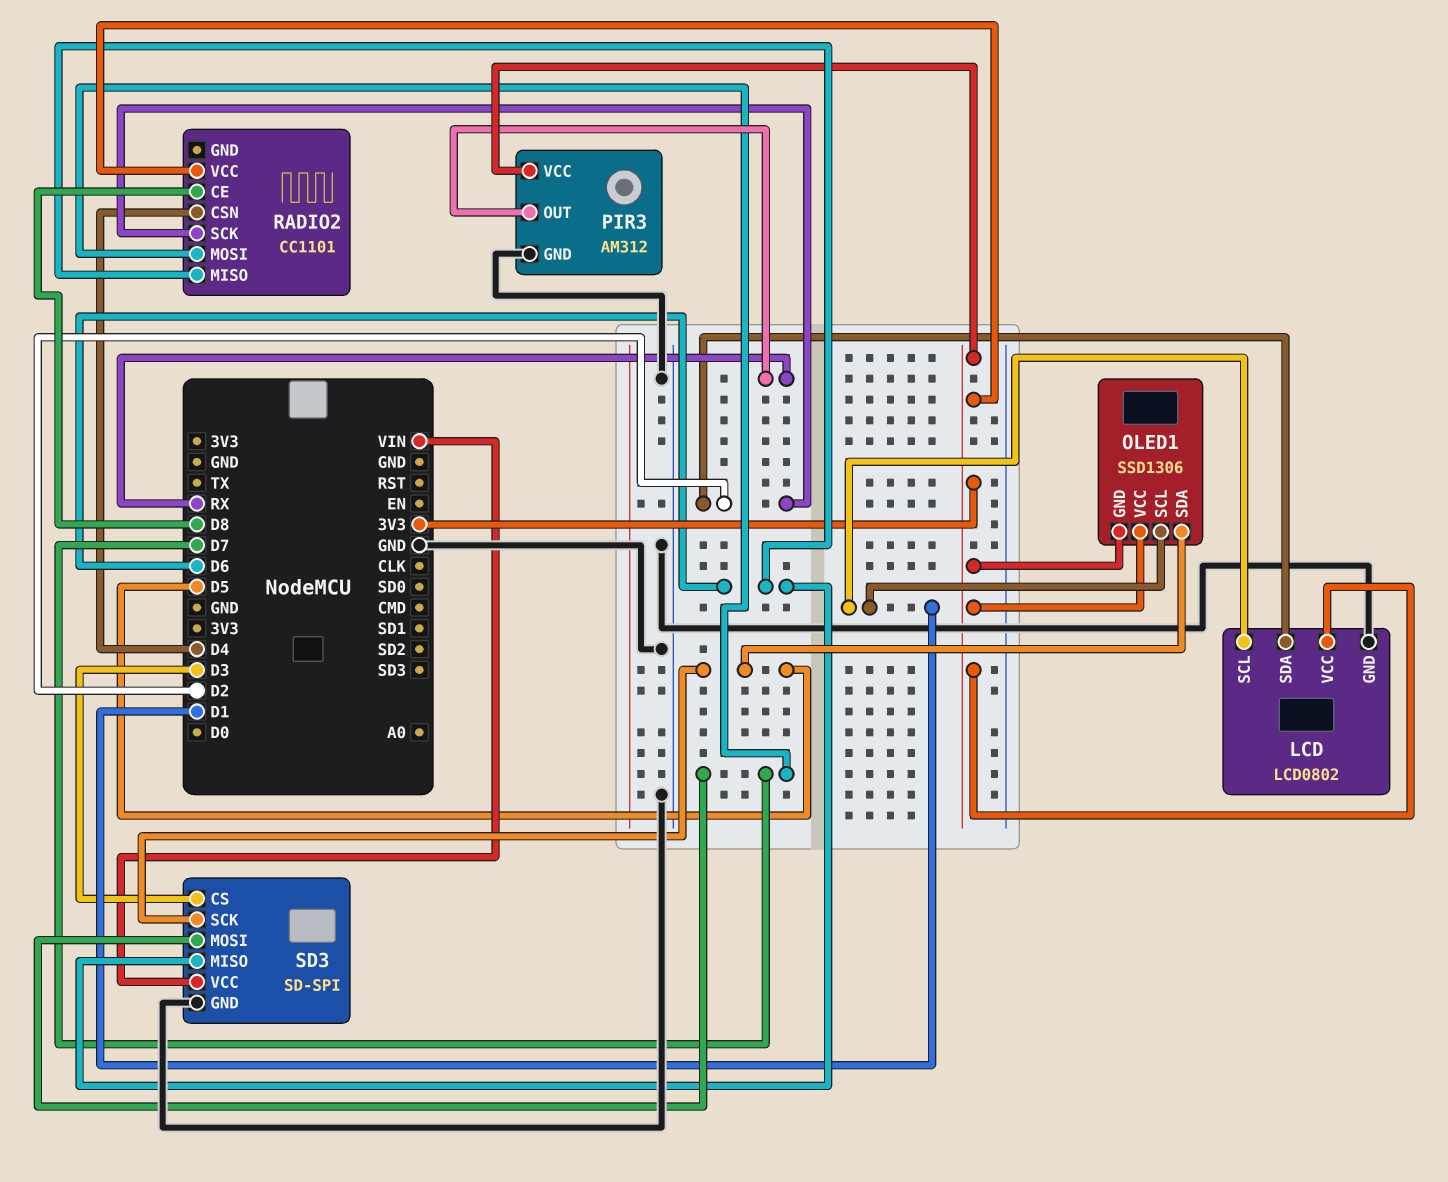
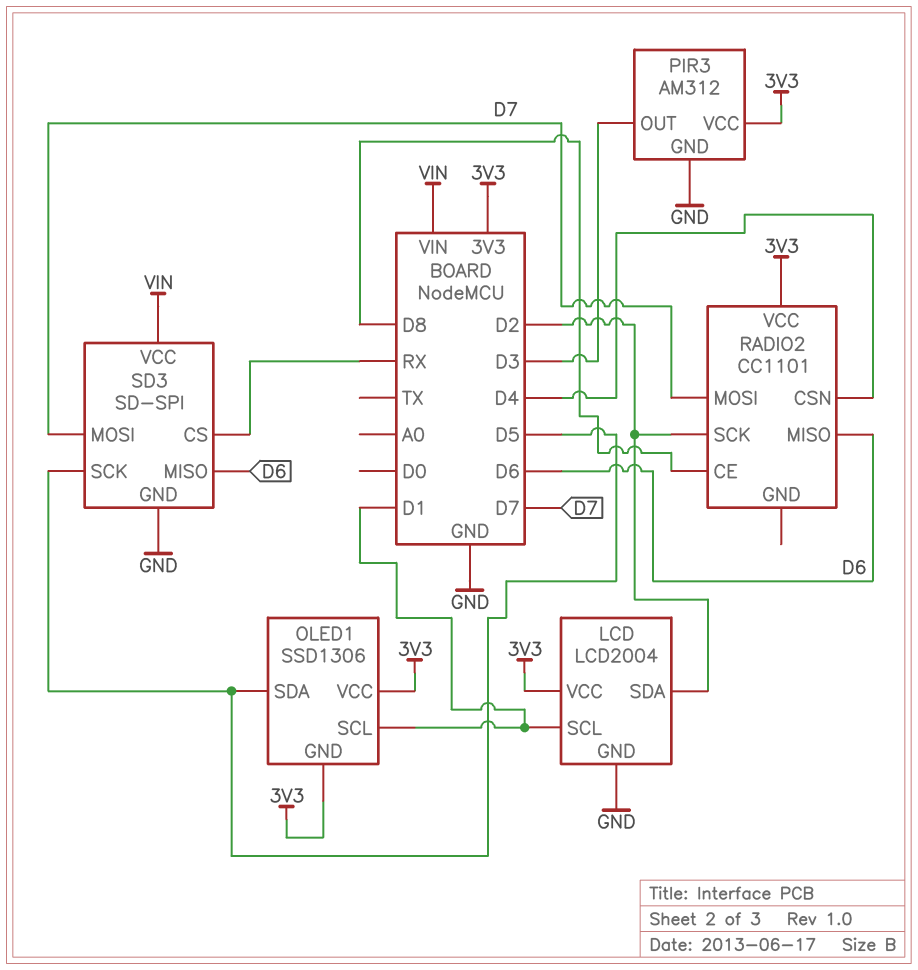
LCD: LCD0802 -> LCD2004
PIR3 pin OUT: RX -> D3
SD3 pin CS: D3 -> RX

